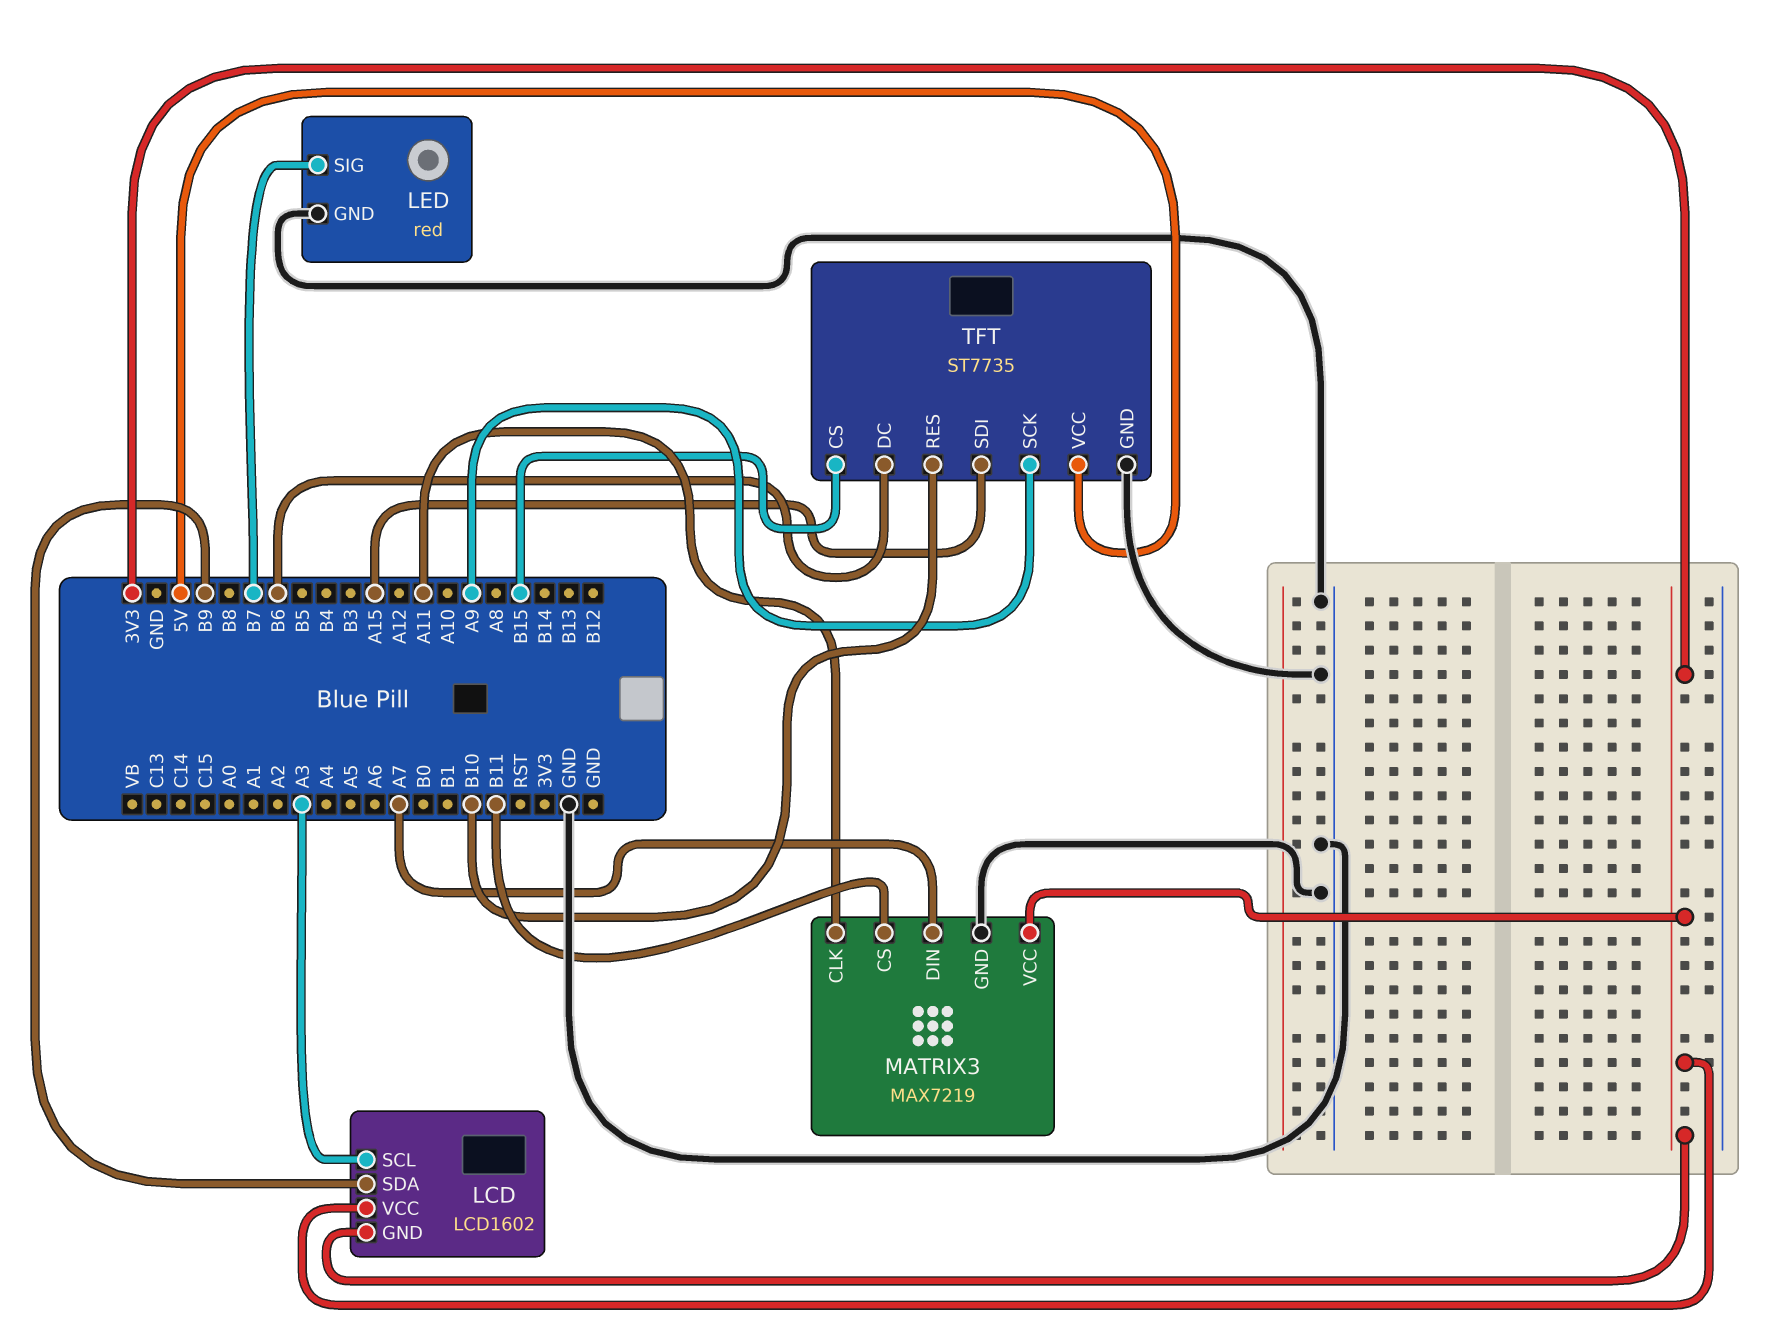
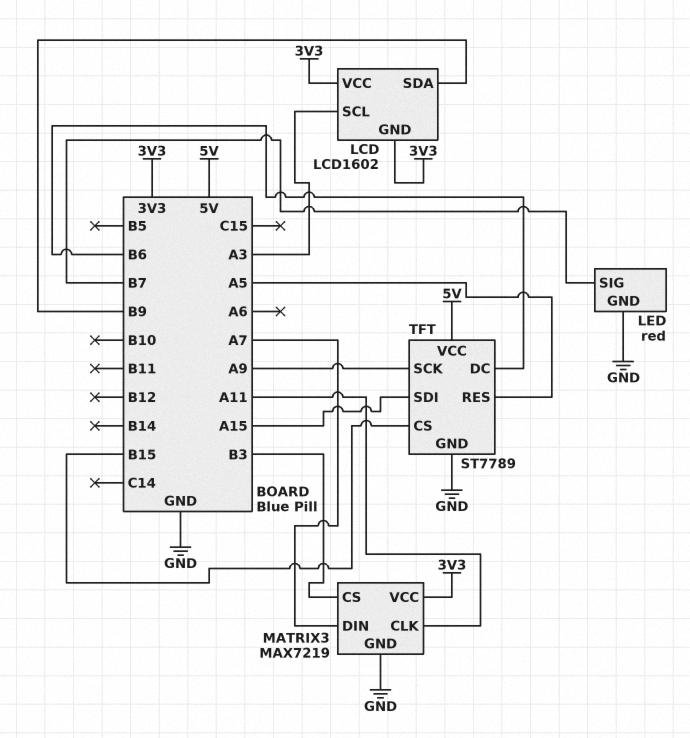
MATRIX3 pin CS: B11 -> B3
TFT: ST7735 -> ST7789
TFT pin RES: B10 -> A5

